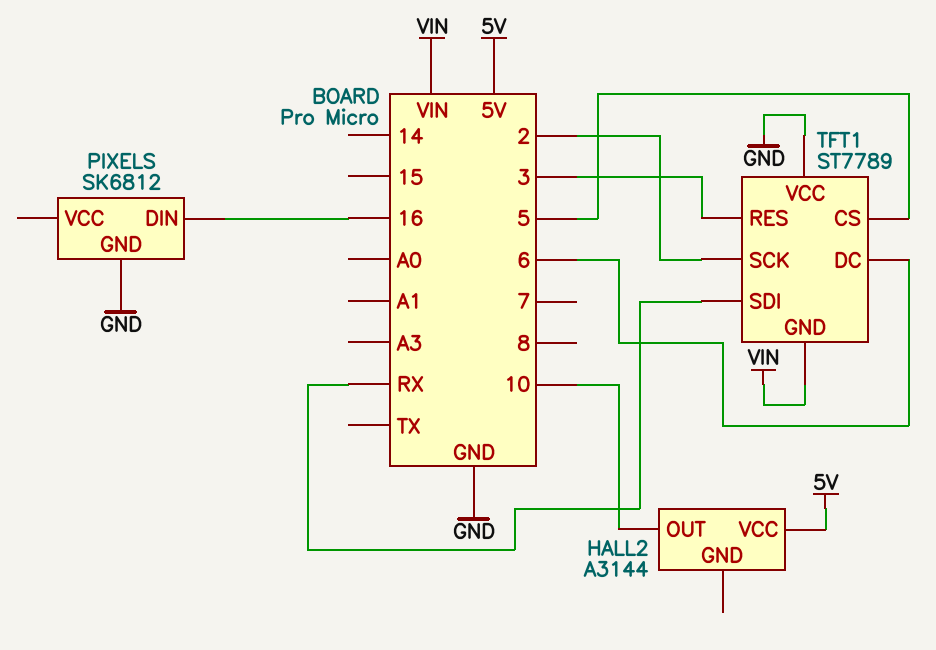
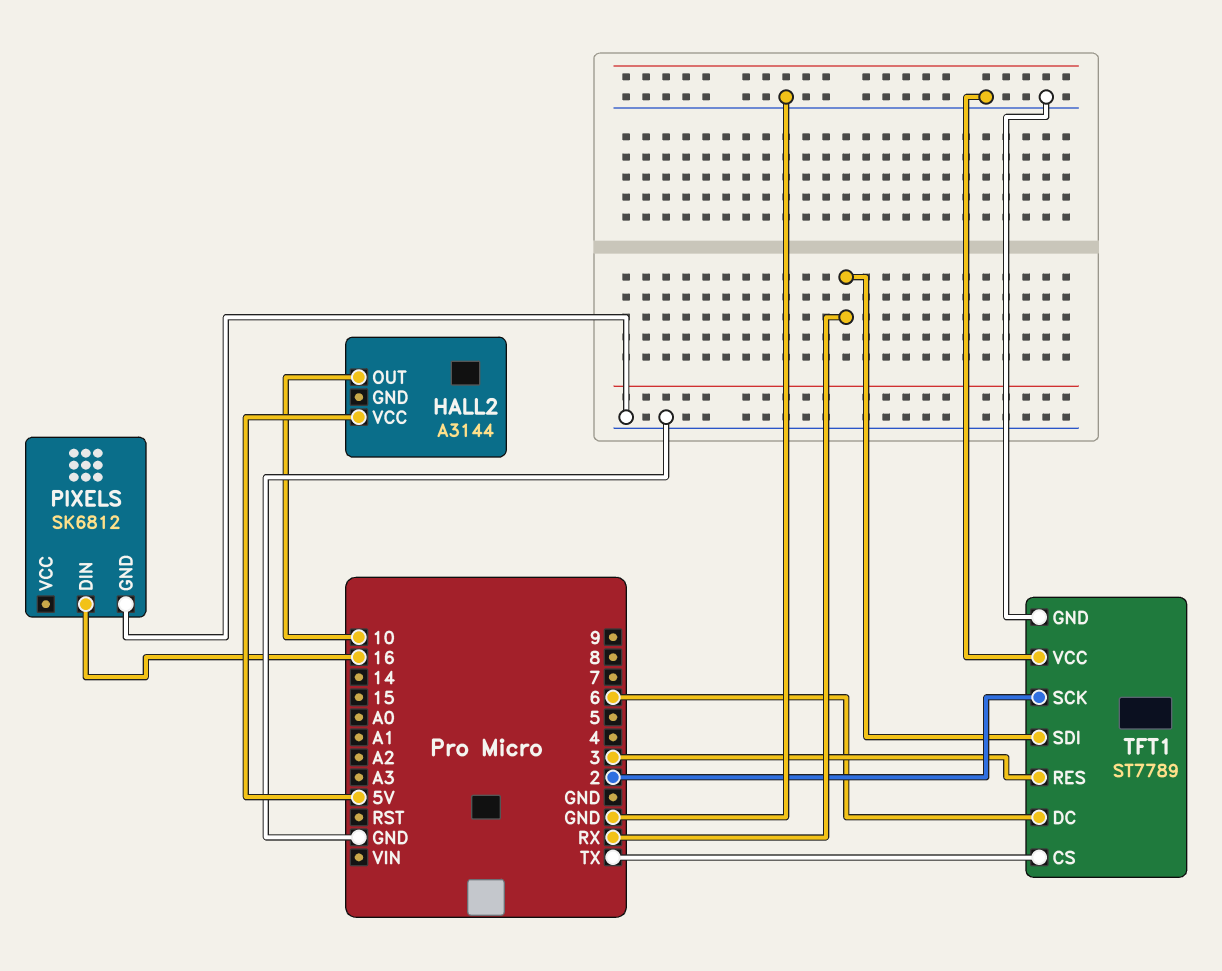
TFT1 pin CS: 5 -> TX
TFT1 pin GND: VIN -> GND

